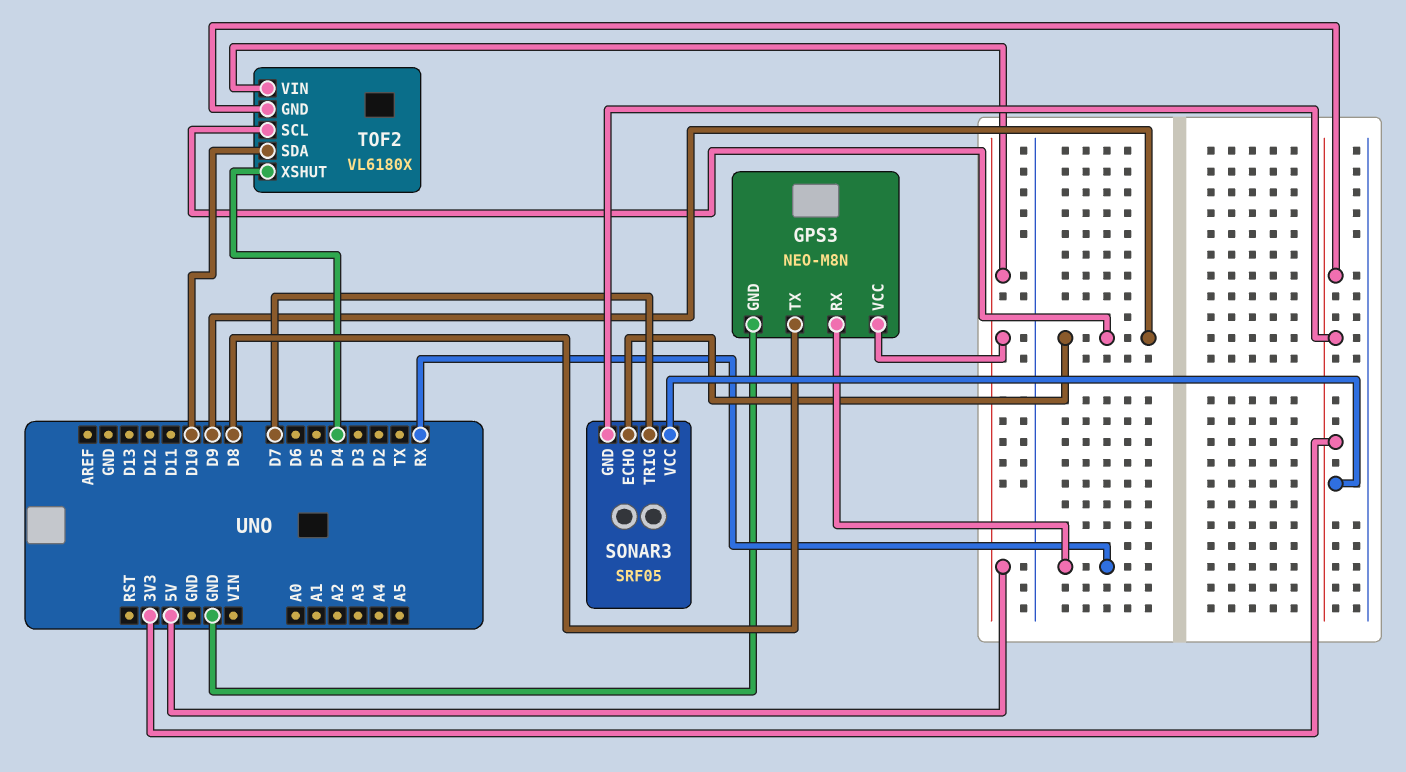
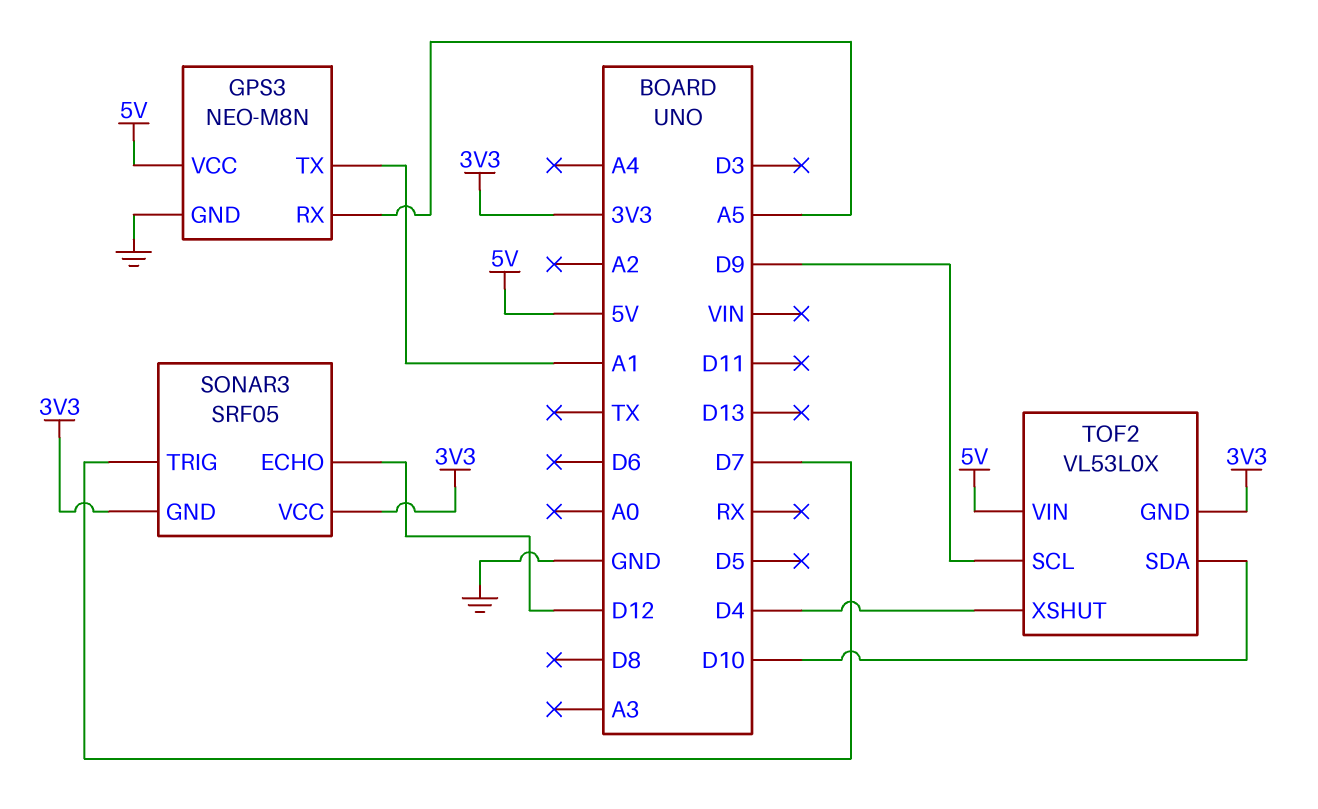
GPS3 pin RX: RX -> A5
GPS3 pin TX: D8 -> A1
SONAR3 pin ECHO: D9 -> D12
TOF2: VL6180X -> VL53L0X

